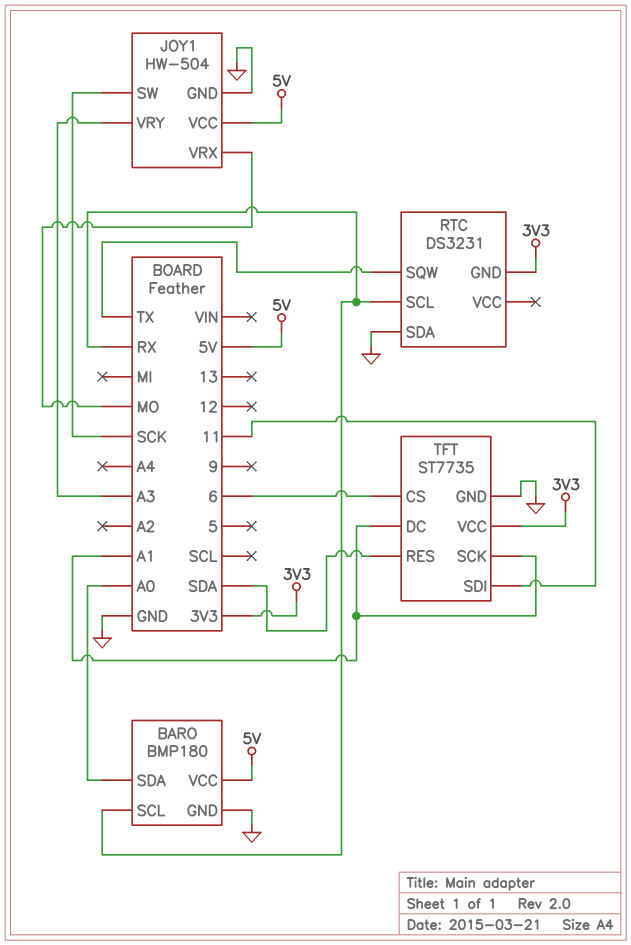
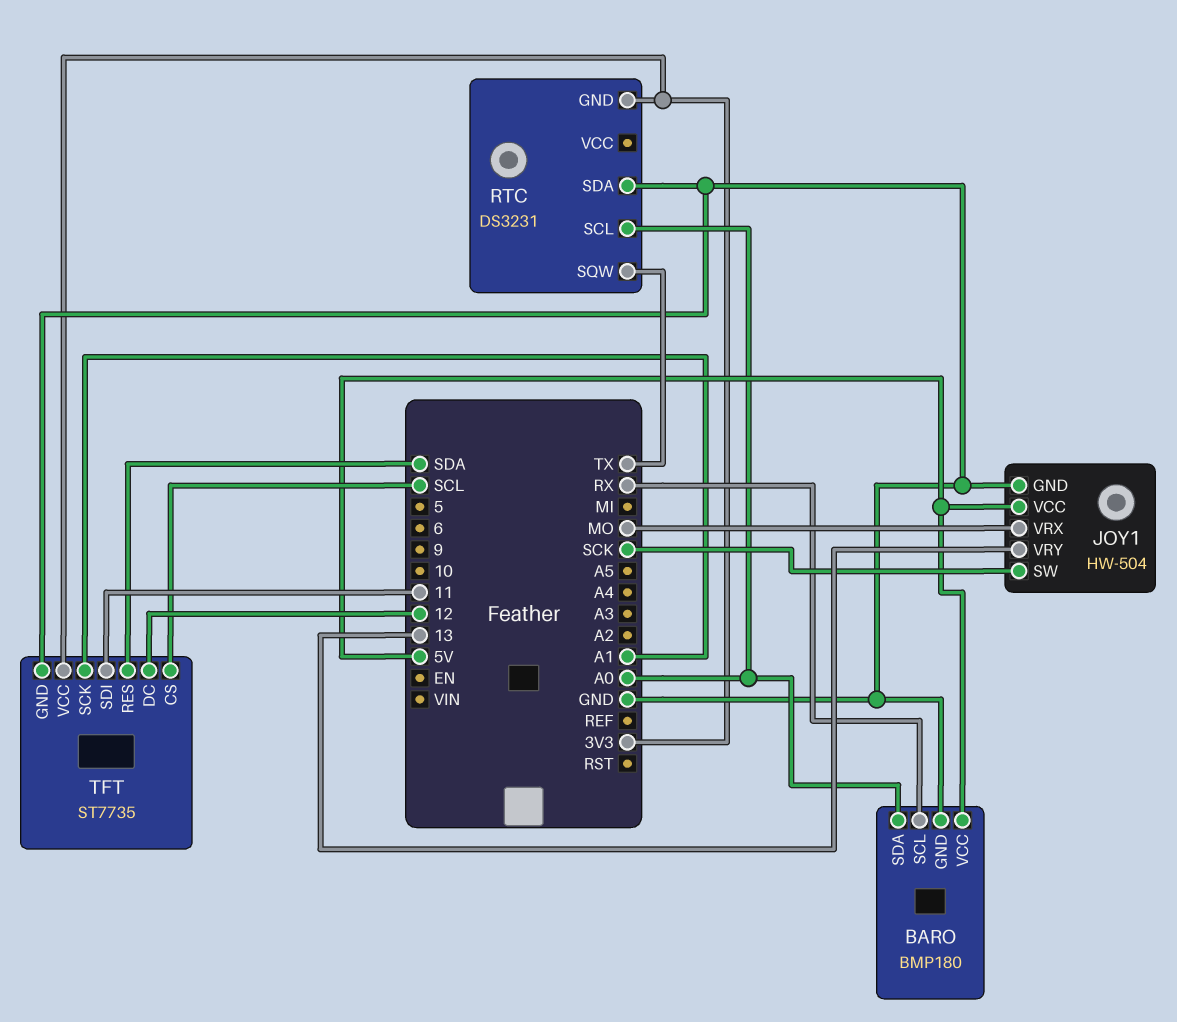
JOY1 pin VRY: A3 -> 13
RTC pin SCL: RX -> A0
TFT pin CS: 6 -> SCL
TFT pin DC: A1 -> 12

